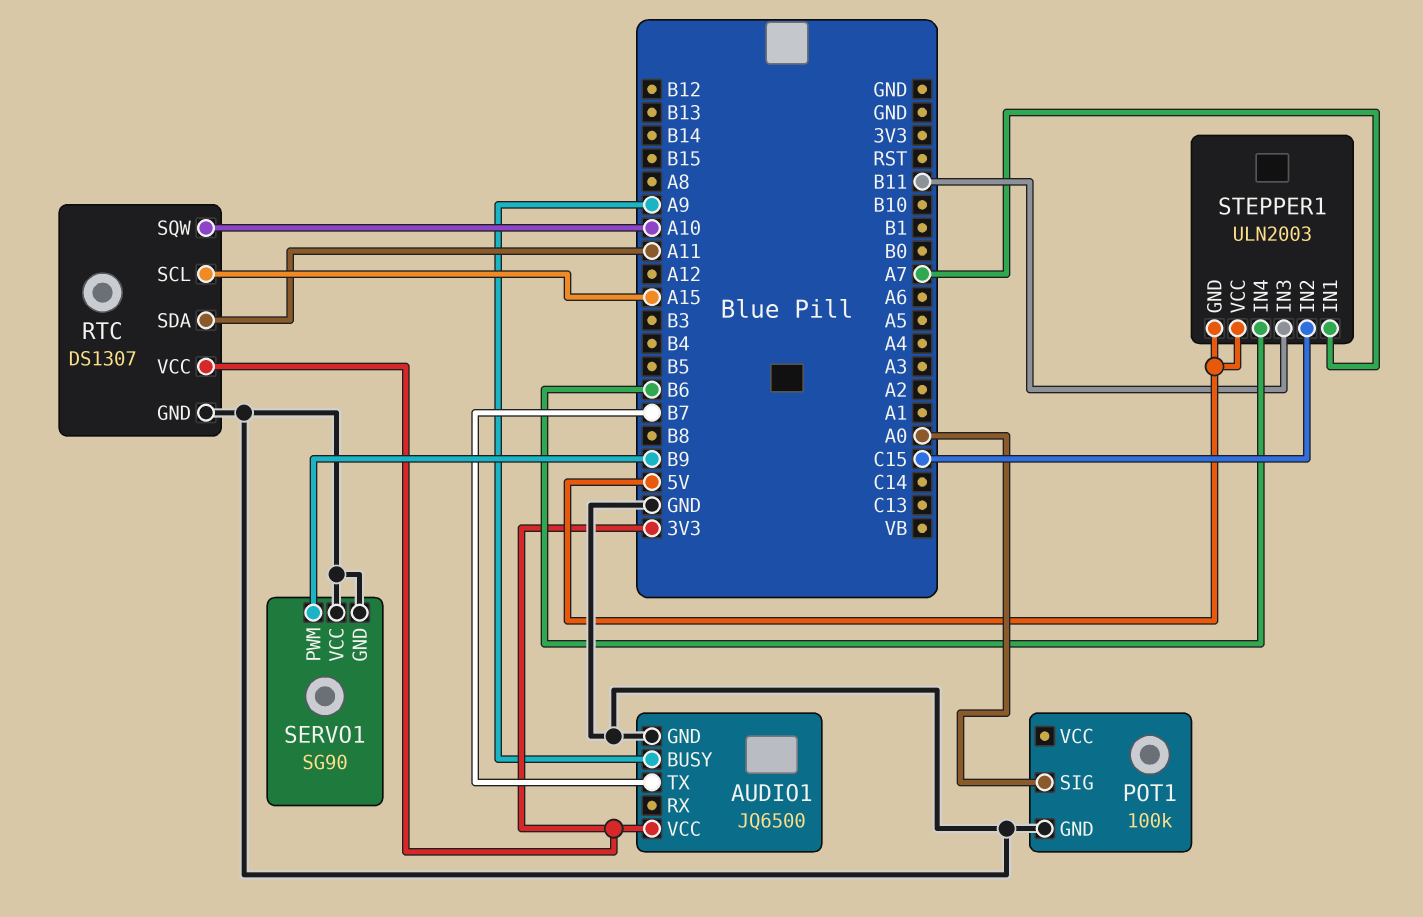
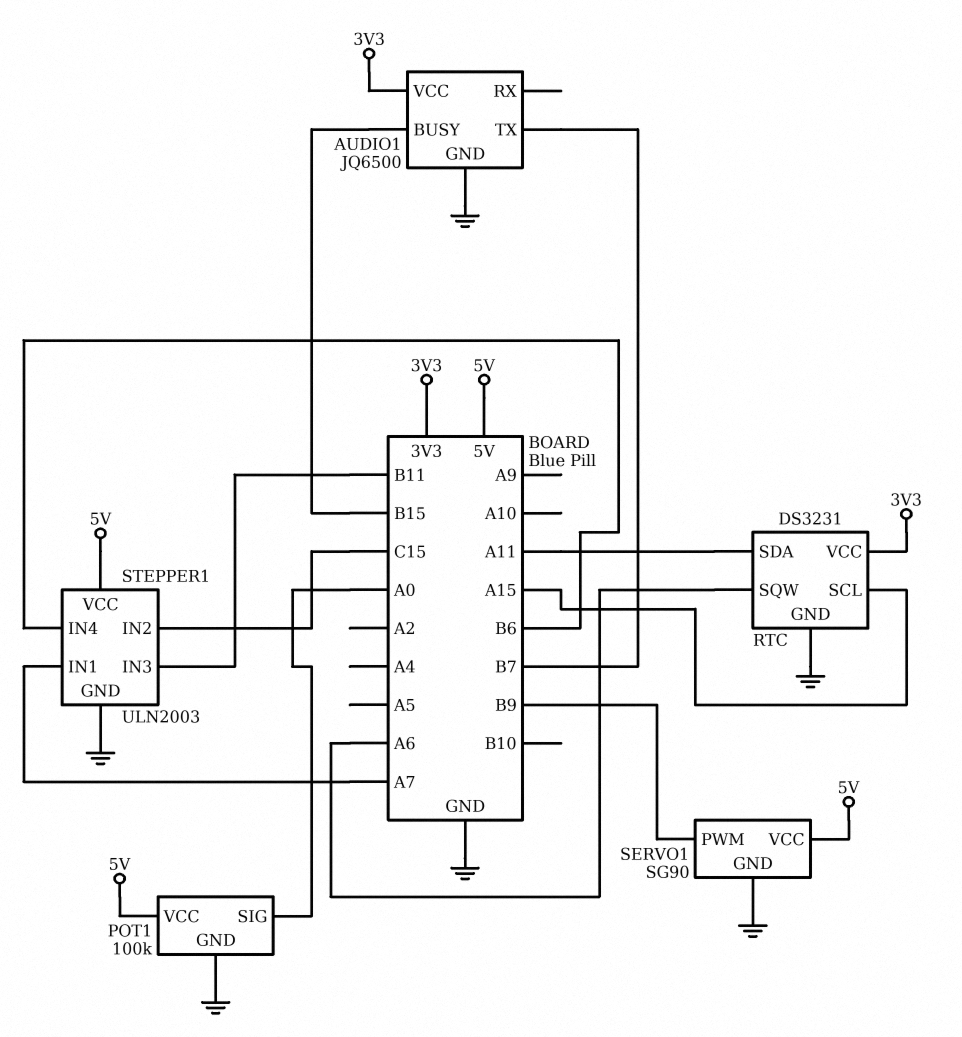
AUDIO1 pin BUSY: A9 -> B15
POT1 pin VCC: none -> 5V
RTC: DS1307 -> DS3231
RTC pin SQW: A10 -> A6
SERVO1 pin VCC: GND -> 5V
STEPPER1 pin GND: 5V -> GND

